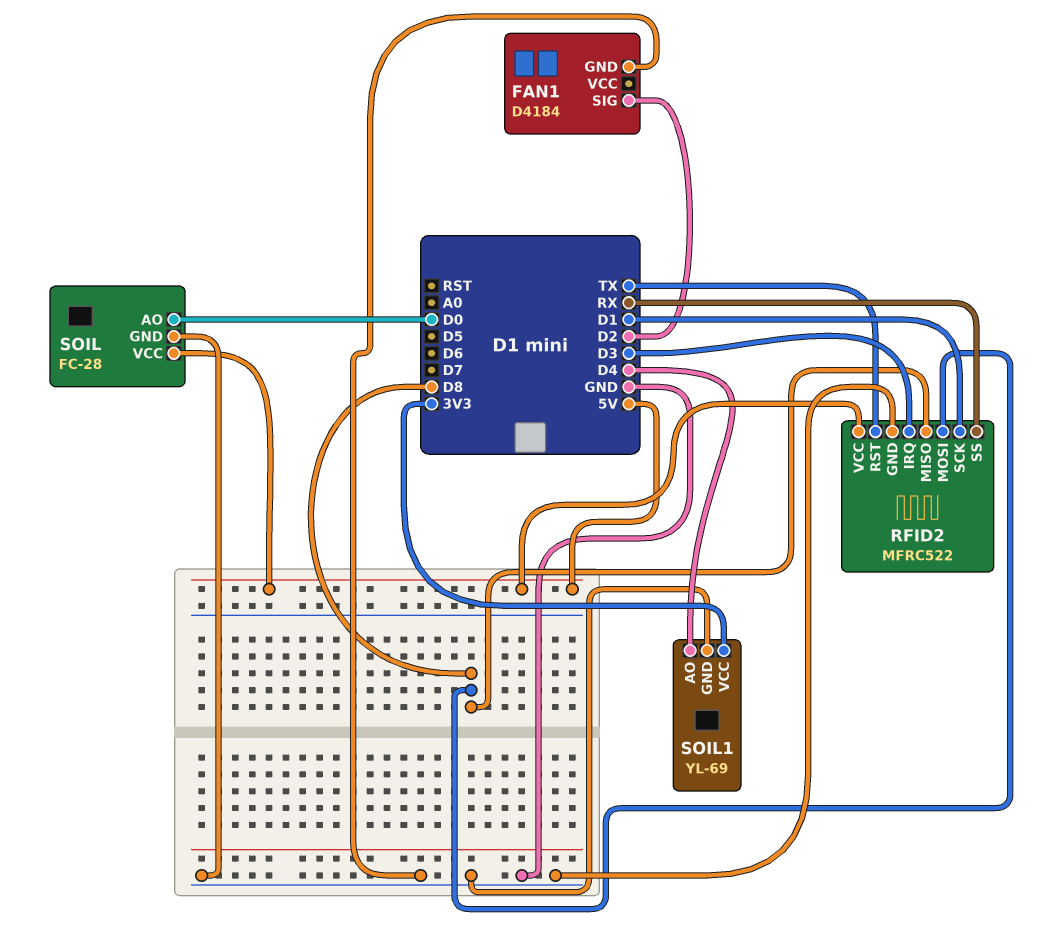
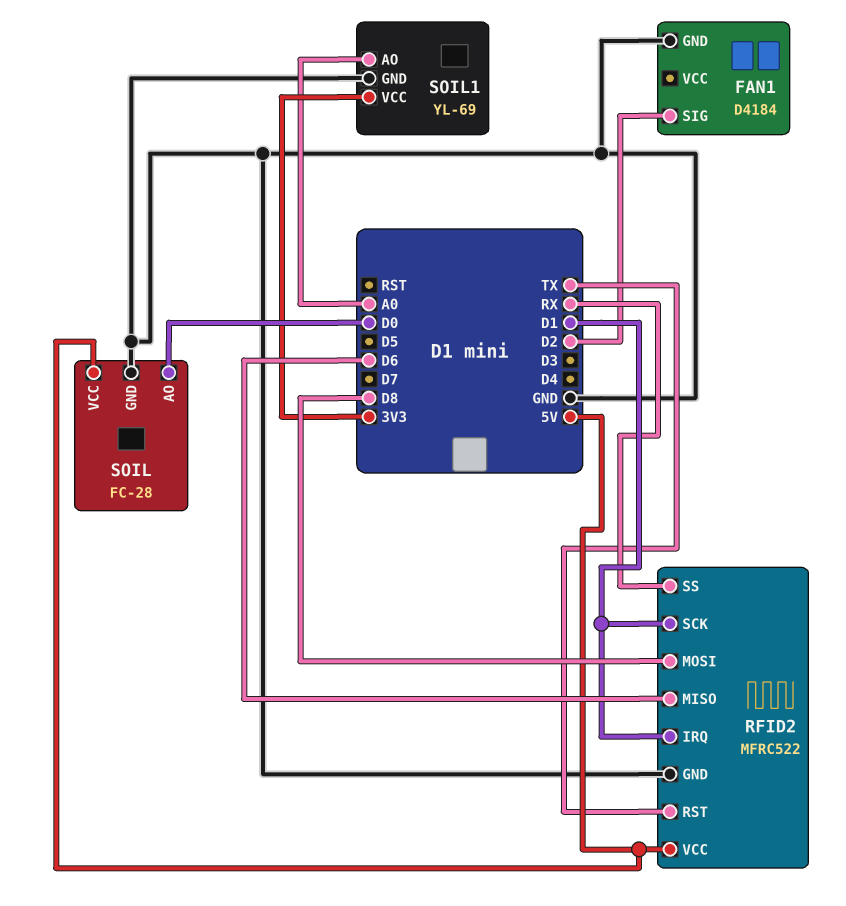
RFID2 pin IRQ: D3 -> D1
RFID2 pin MISO: D8 -> D6
SOIL1 pin AO: D4 -> A0

